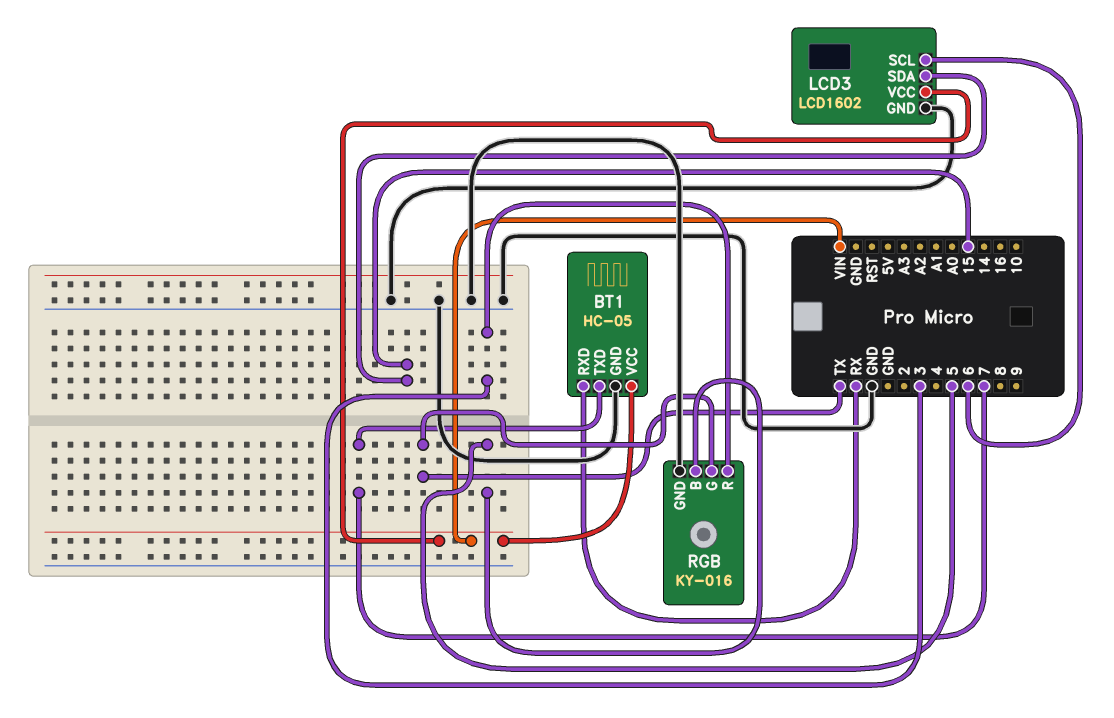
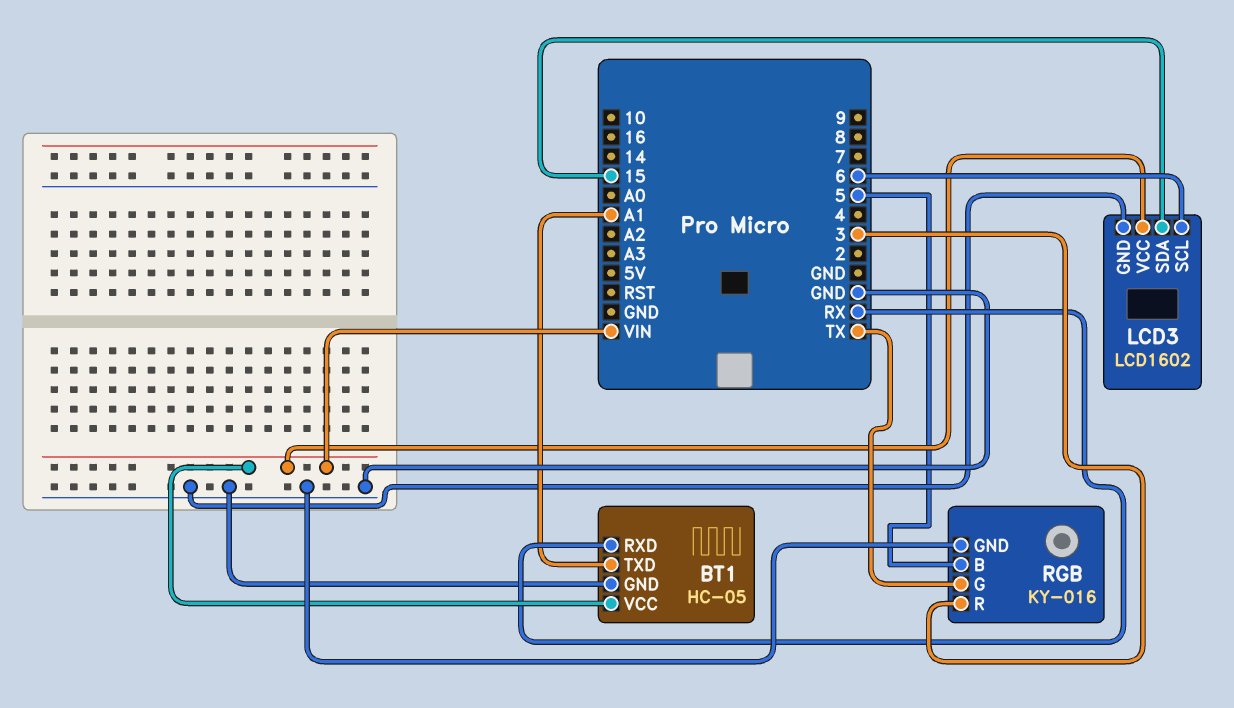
BT1 pin TXD: 7 -> A1

